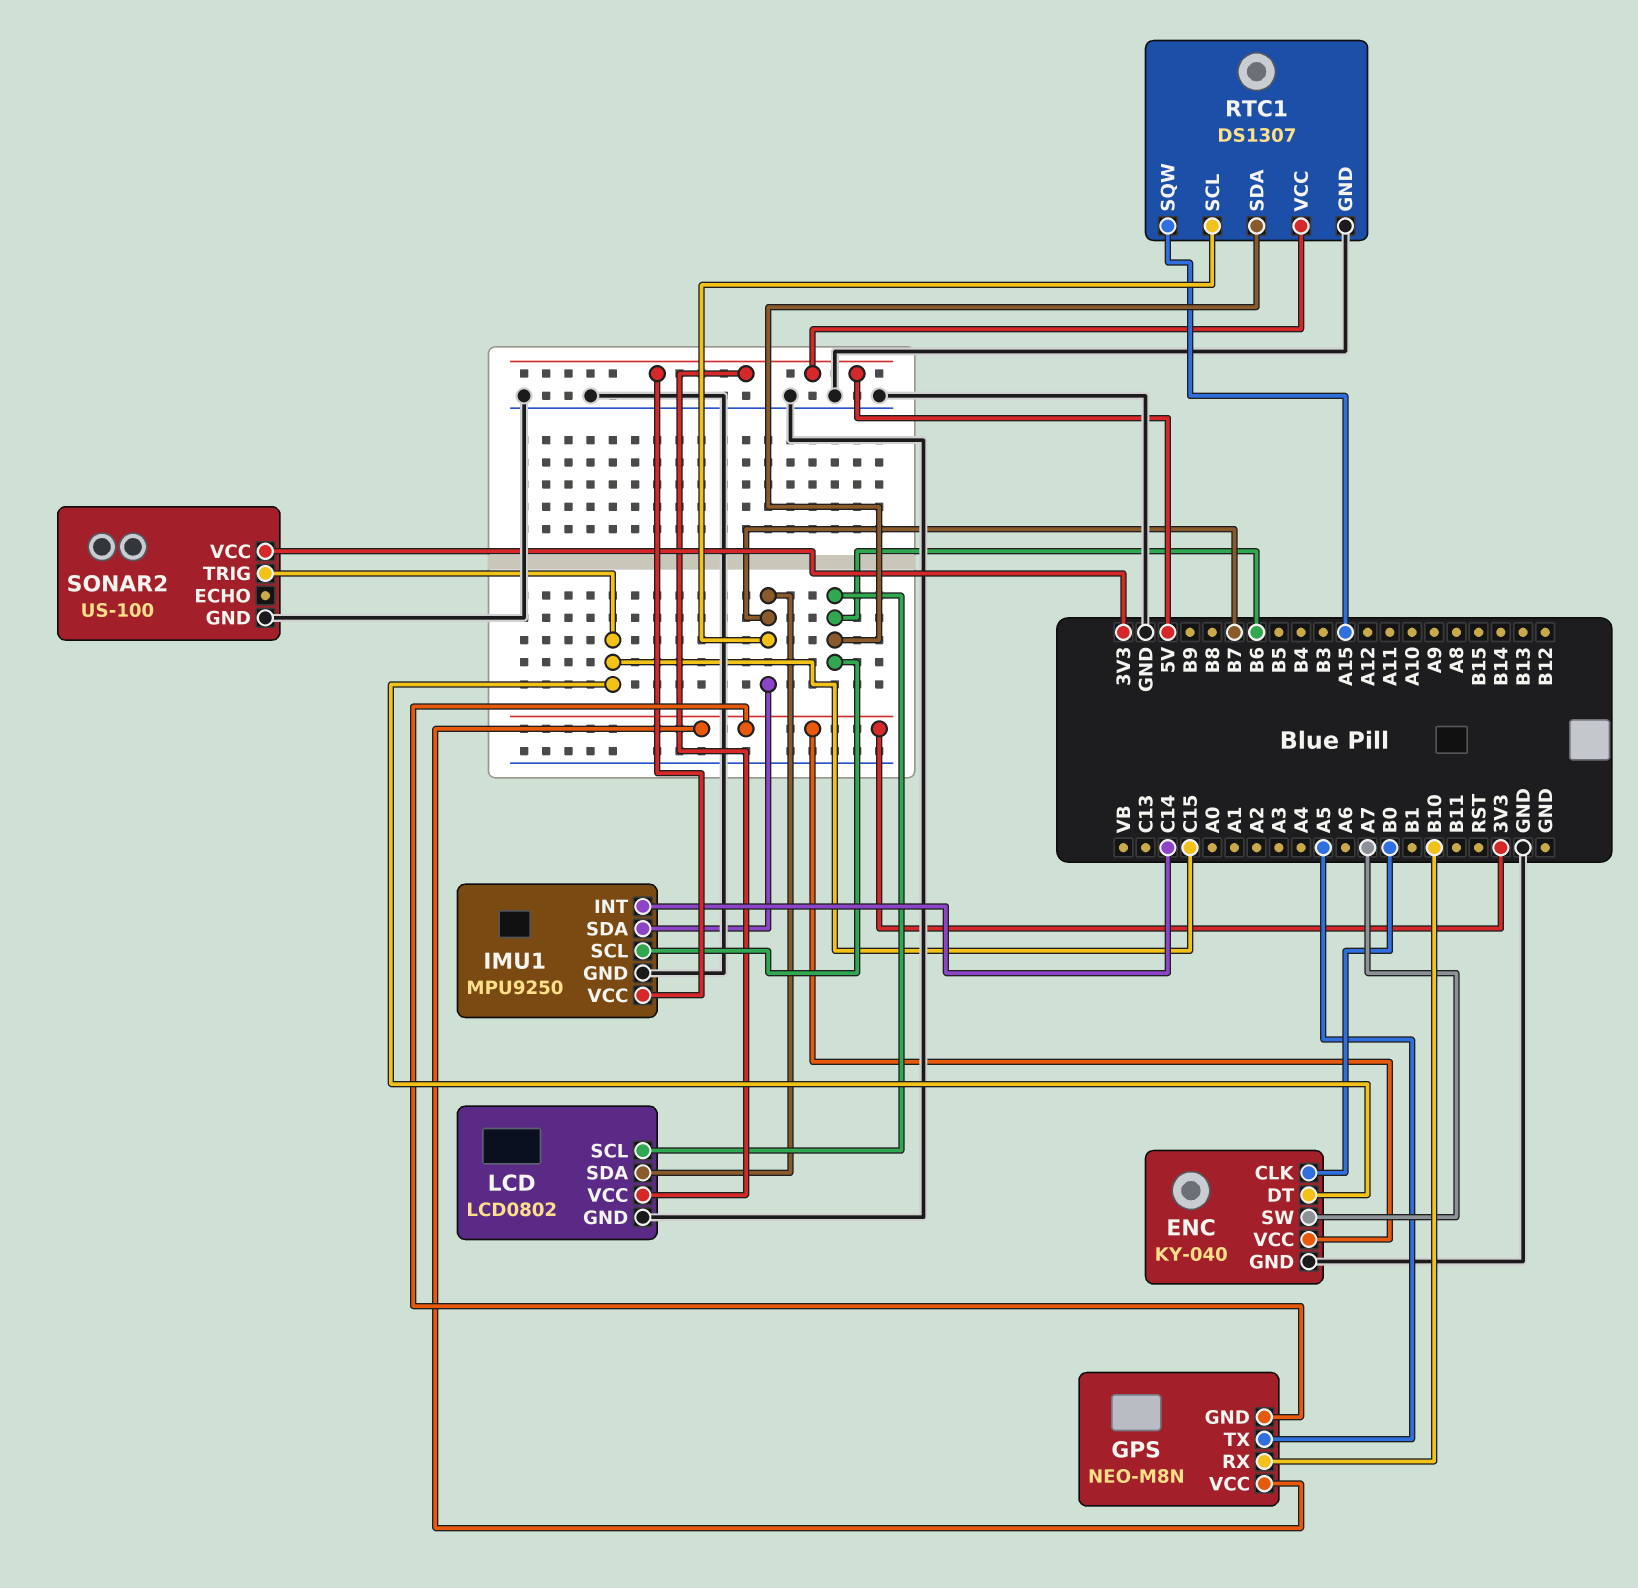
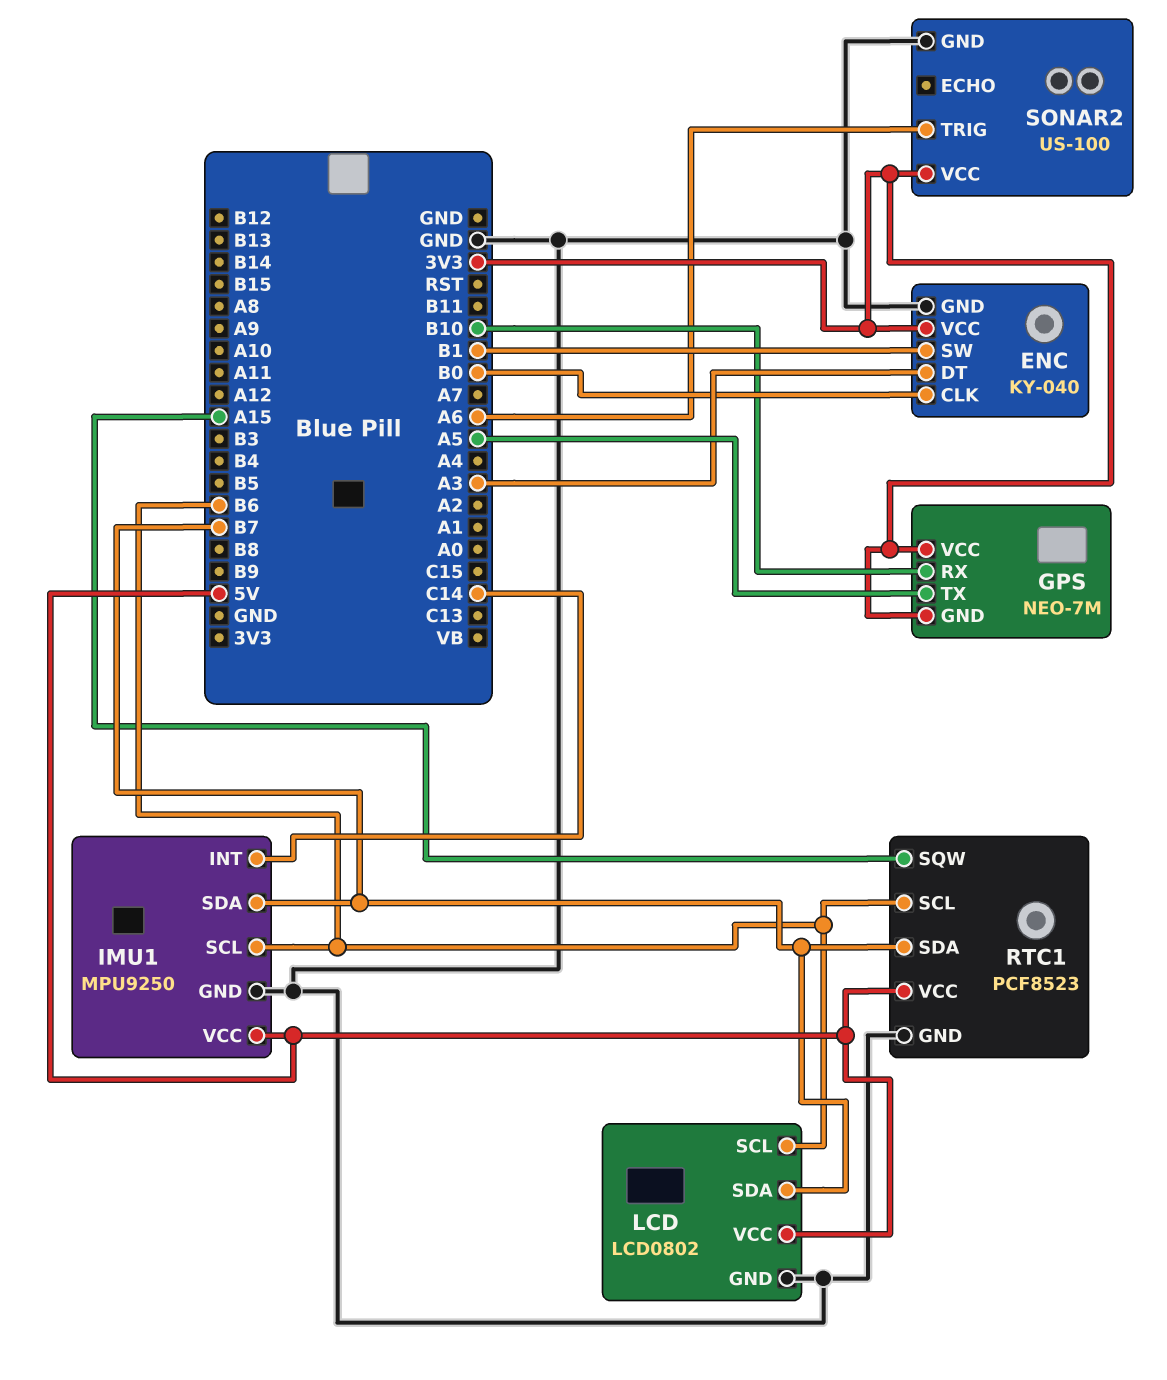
ENC pin DT: C15 -> A3
ENC pin SW: A7 -> B1
GPS: NEO-M8N -> NEO-7M
RTC1: DS1307 -> PCF8523
RTC1 pin SCL: B7 -> B6
RTC1 pin SDA: B6 -> B7
SONAR2 pin TRIG: C15 -> A6

